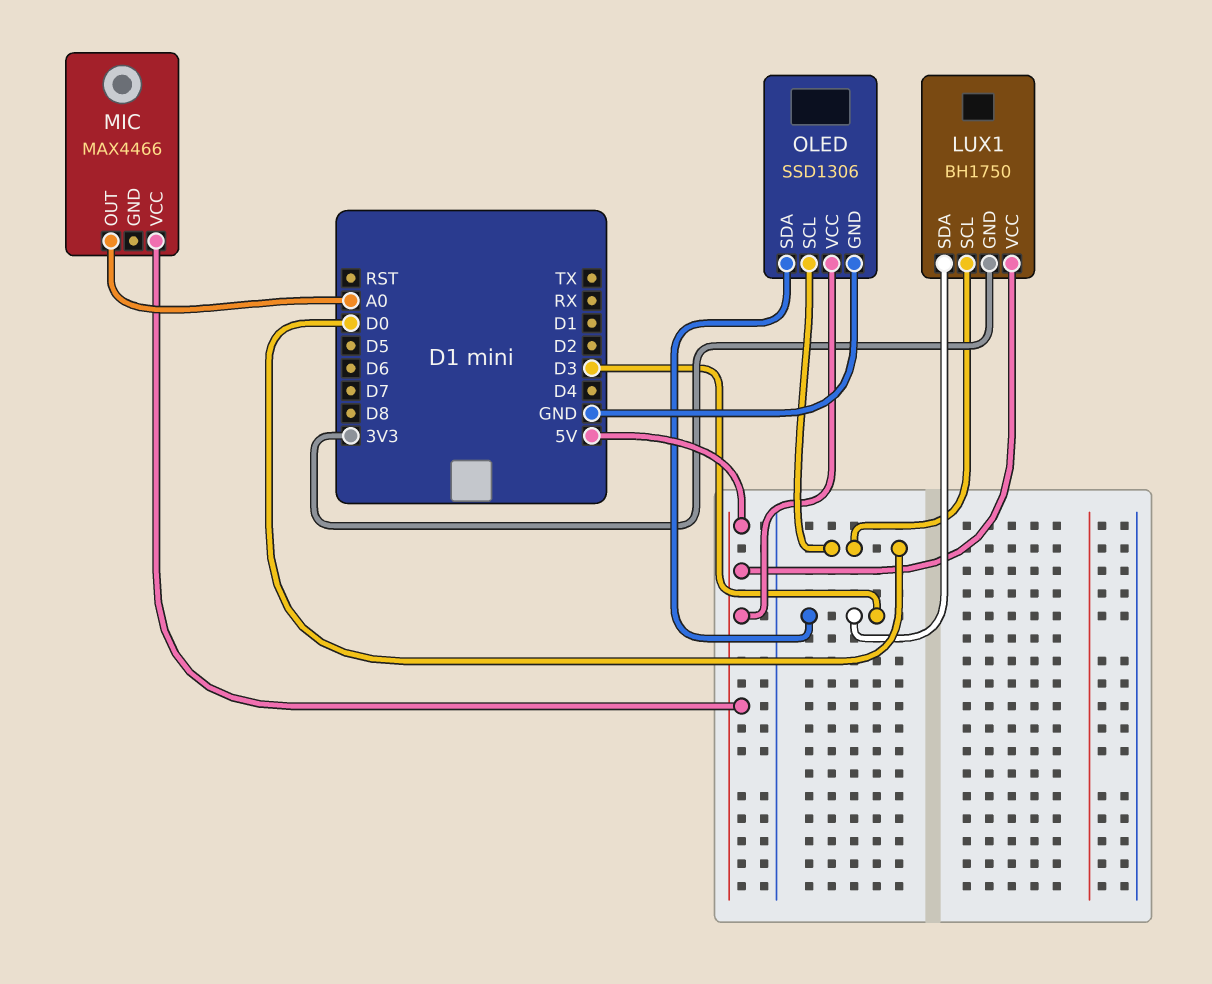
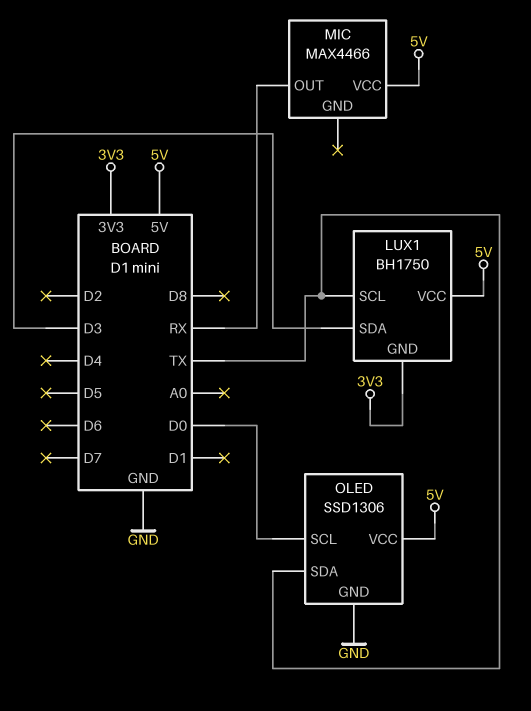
LUX1 pin SCL: D0 -> TX
MIC pin OUT: A0 -> RX
OLED pin SDA: D3 -> TX

